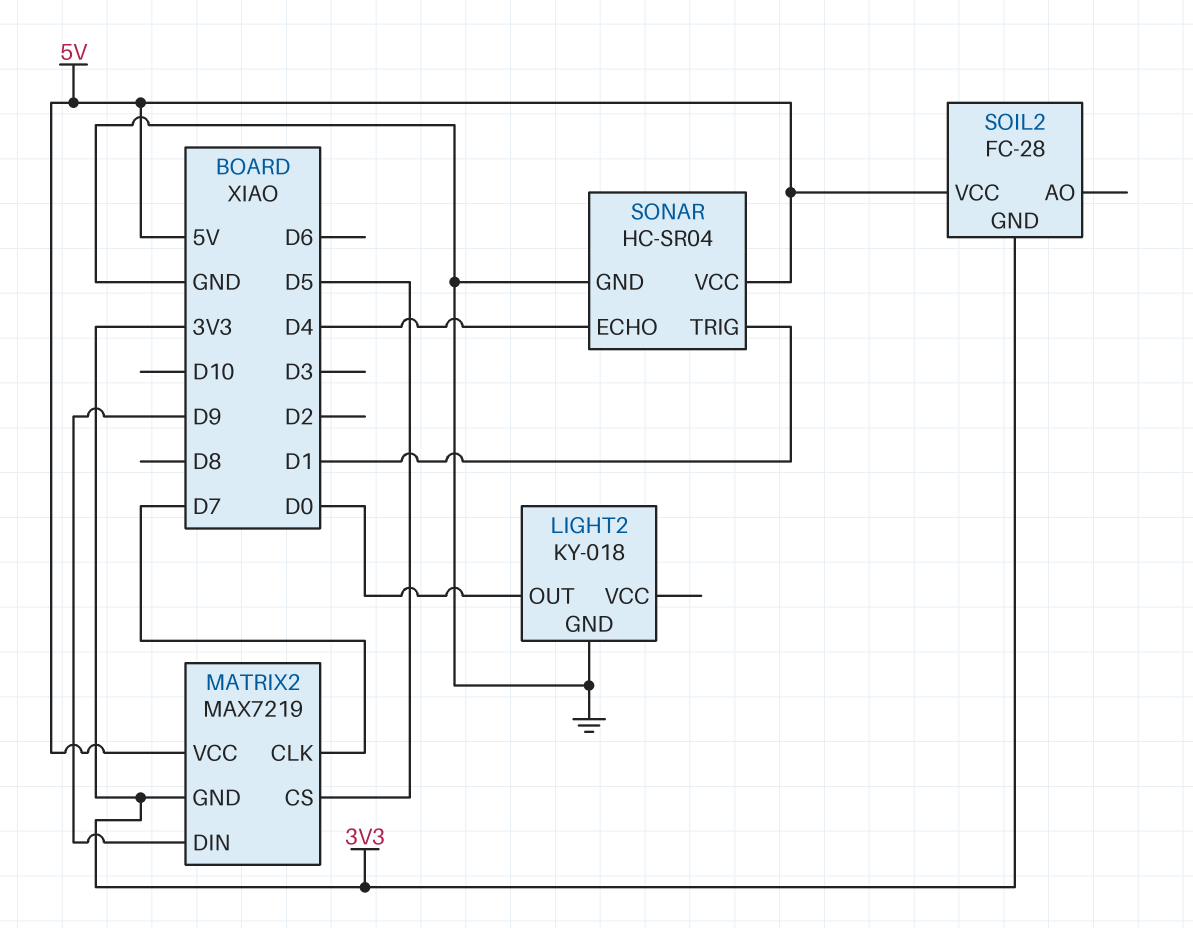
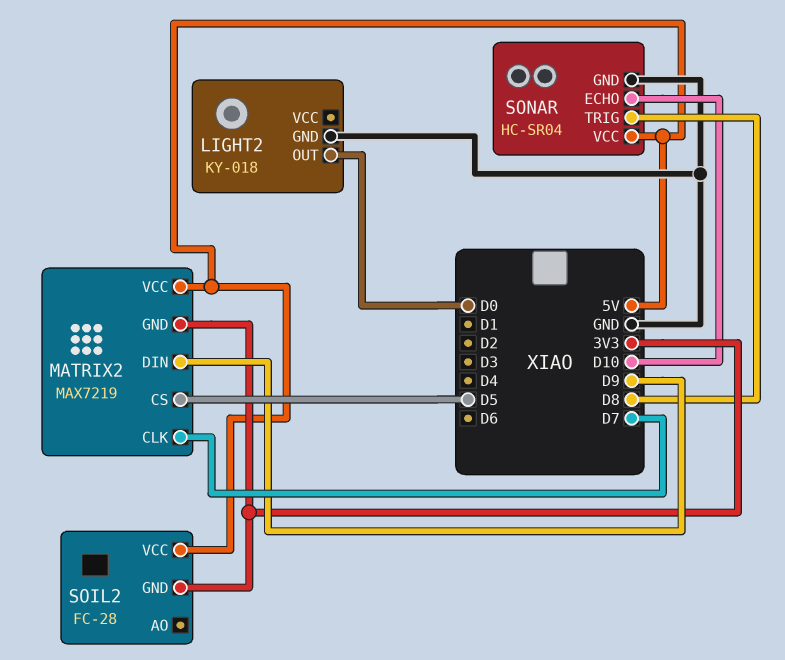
SONAR pin ECHO: D4 -> D10
SONAR pin TRIG: D1 -> D8

